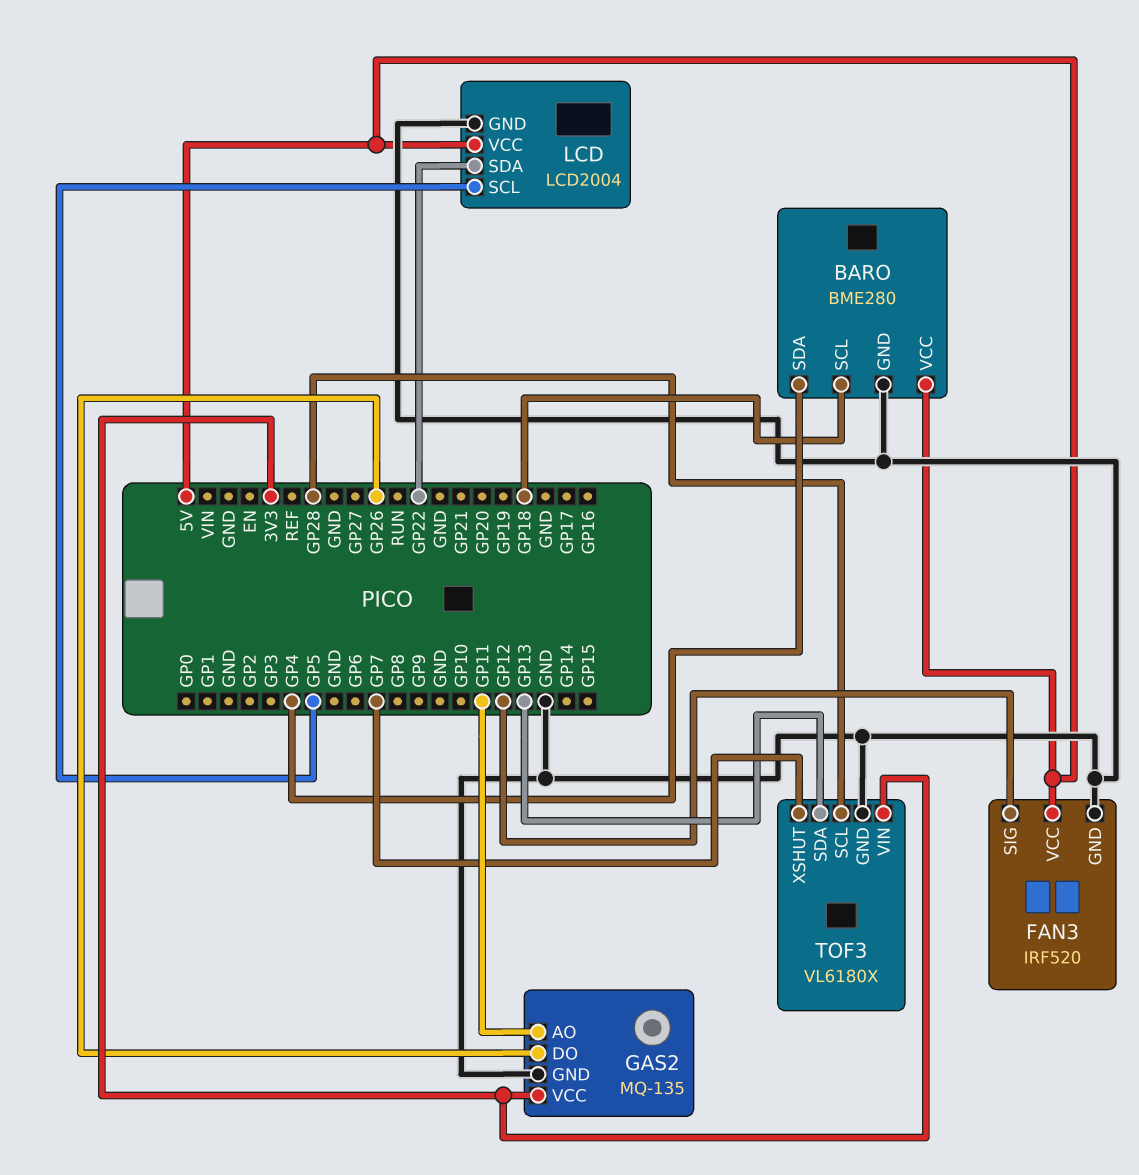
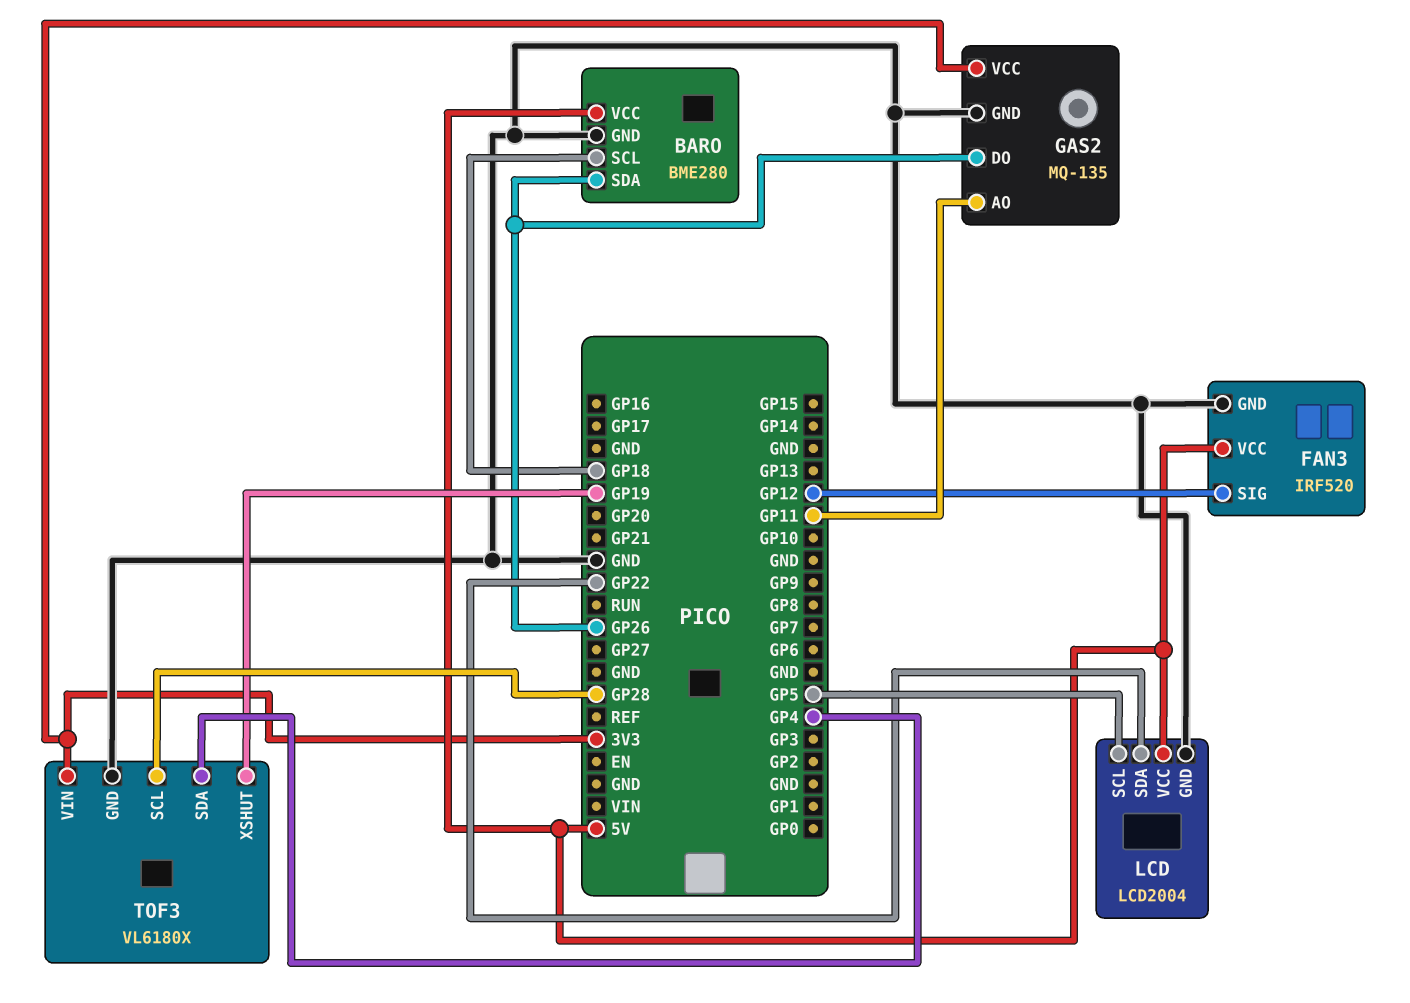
BARO pin SDA: GP4 -> GP26
TOF3 pin SDA: GP13 -> GP4
TOF3 pin XSHUT: GP7 -> GP19

